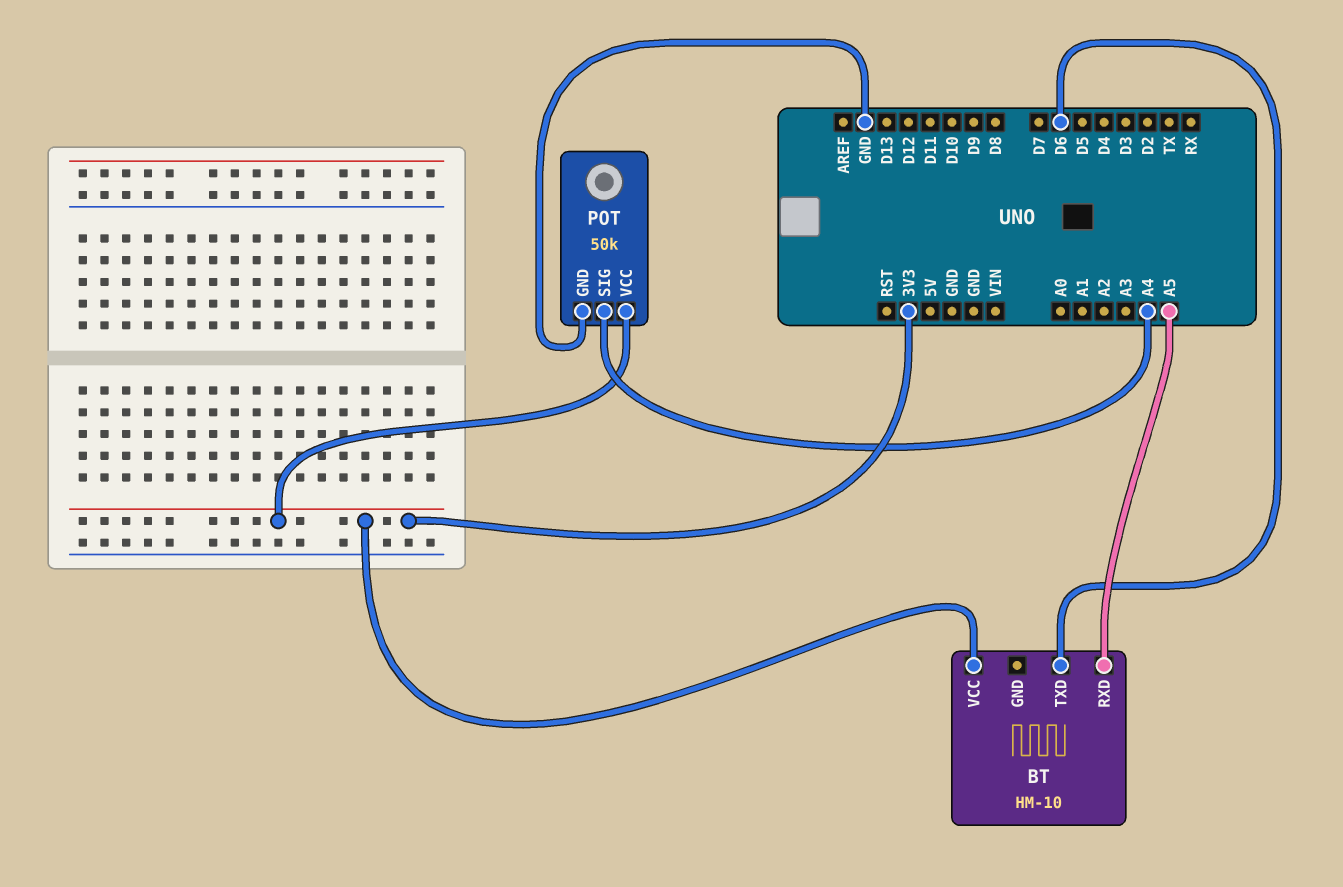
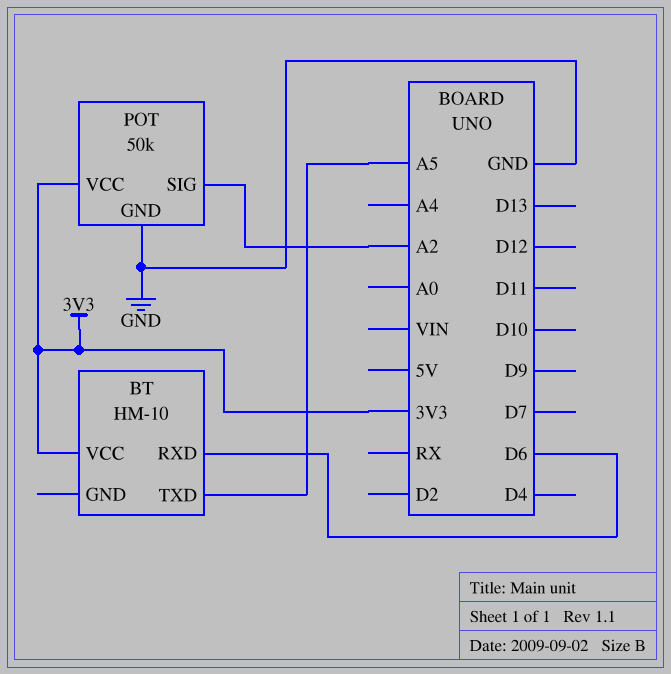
BT pin RXD: A5 -> D6
BT pin TXD: D6 -> A5
POT pin SIG: A4 -> A2

